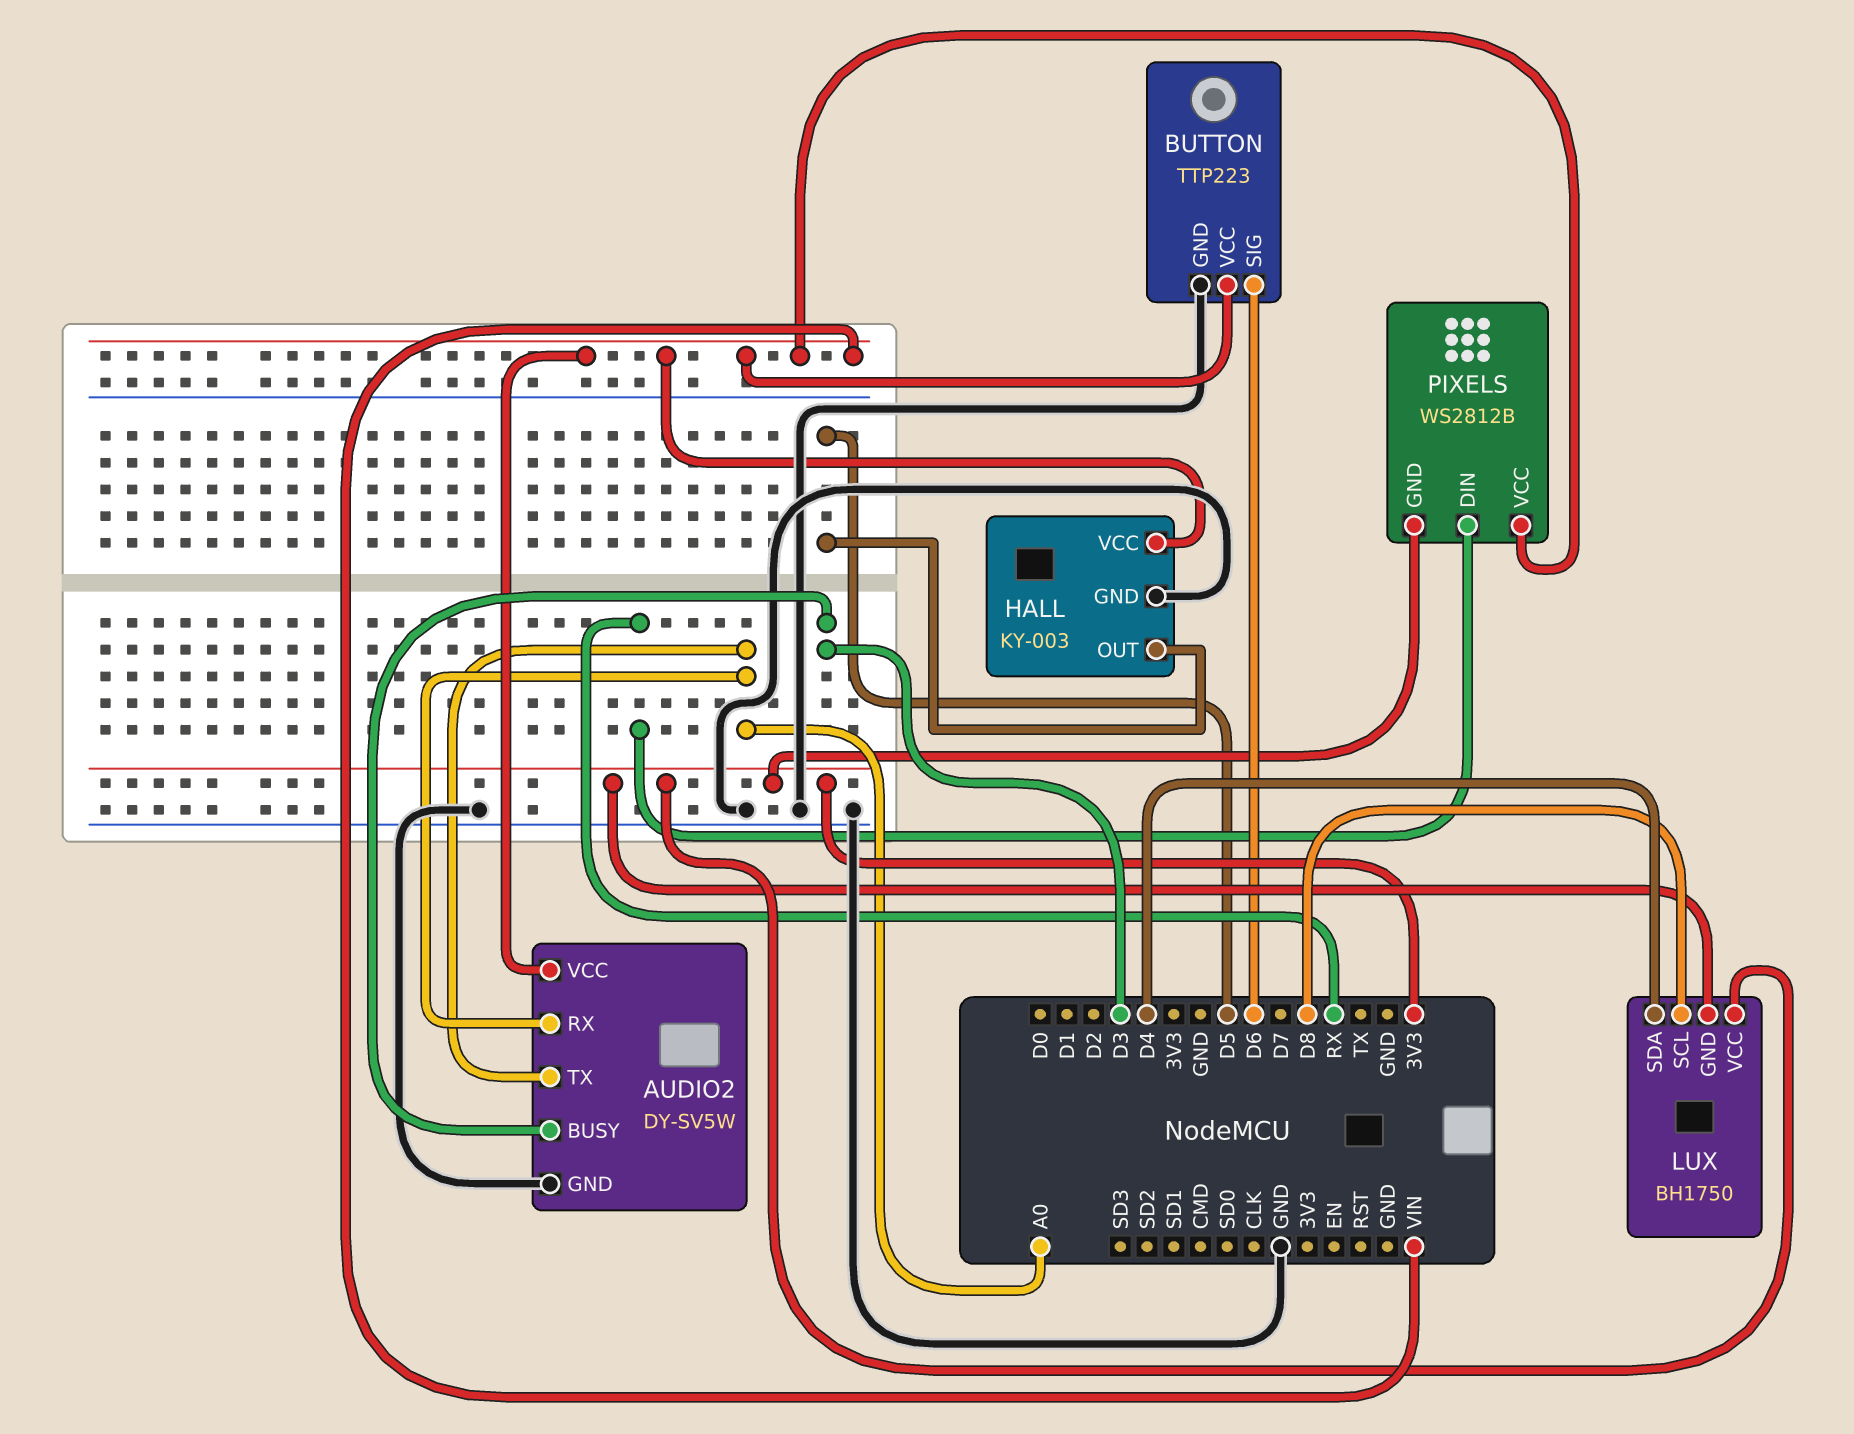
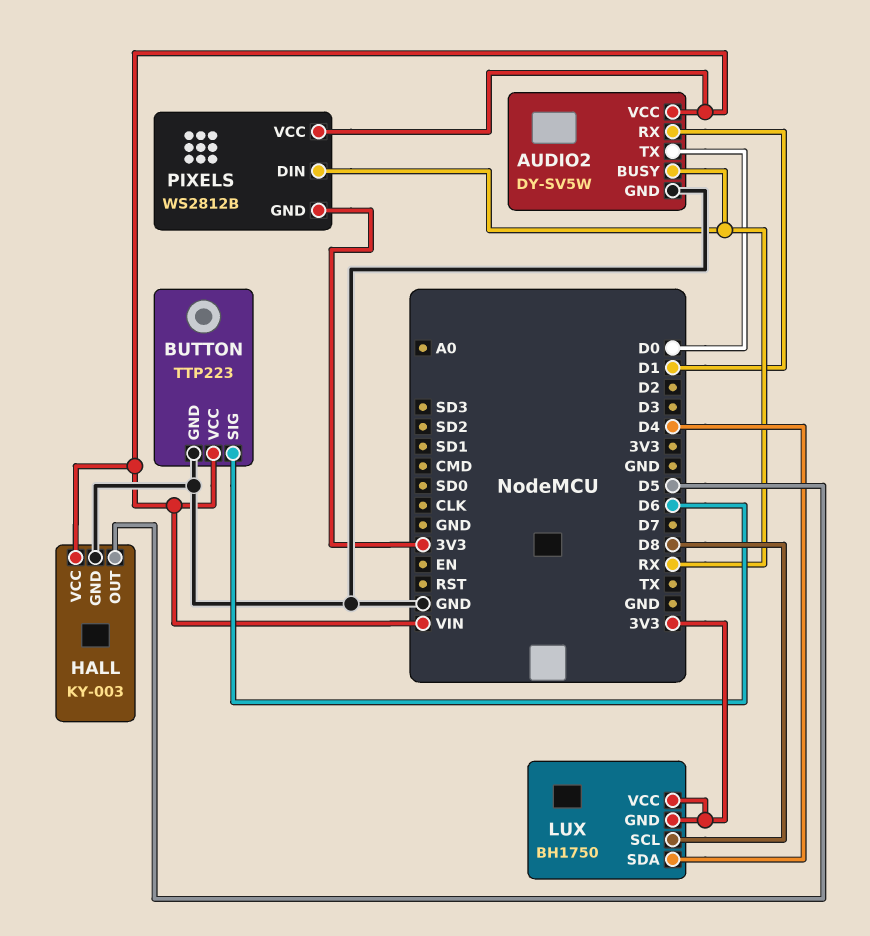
AUDIO2 pin BUSY: D3 -> RX
AUDIO2 pin RX: A0 -> D1
AUDIO2 pin TX: A0 -> D0

